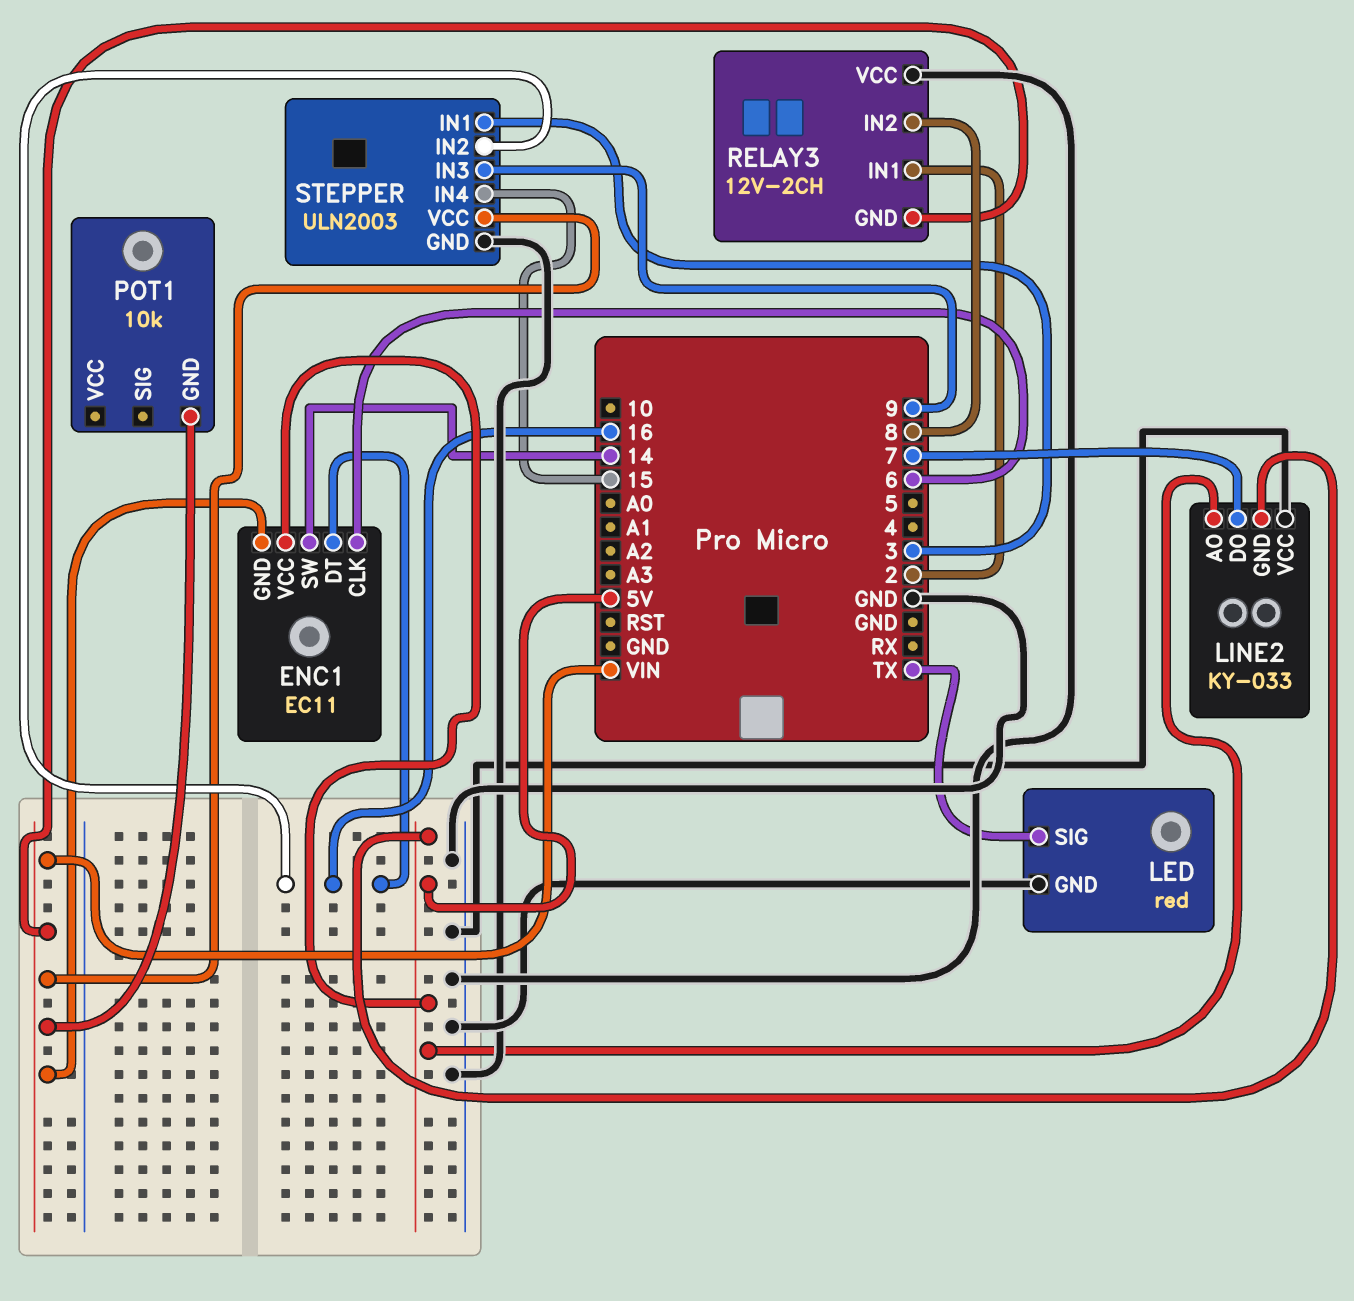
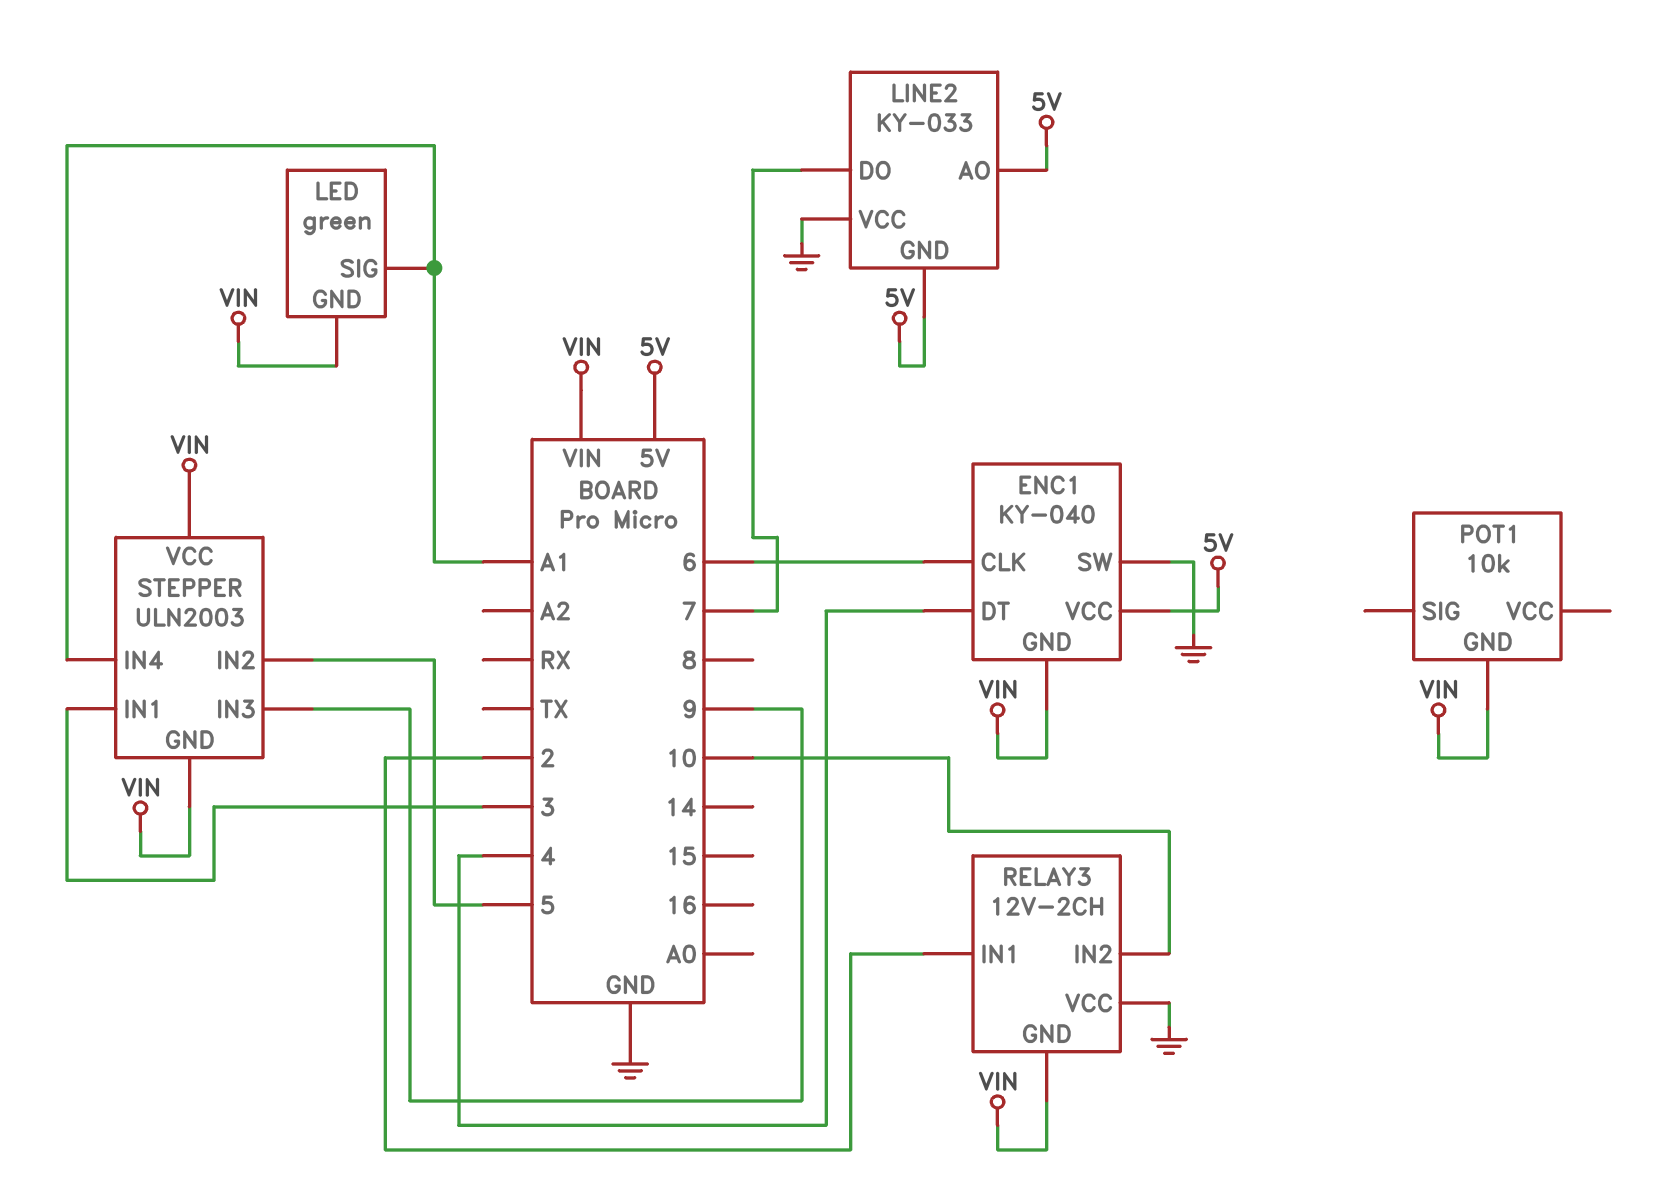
ENC1: EC11 -> KY-040
ENC1 pin DT: 16 -> 4
ENC1 pin SW: 14 -> GND
LED: red -> green
LED pin GND: GND -> VIN
LED pin SIG: TX -> A1
RELAY3 pin IN2: 8 -> 10
STEPPER pin GND: GND -> VIN
STEPPER pin IN2: 16 -> 5
STEPPER pin IN4: 15 -> A1

